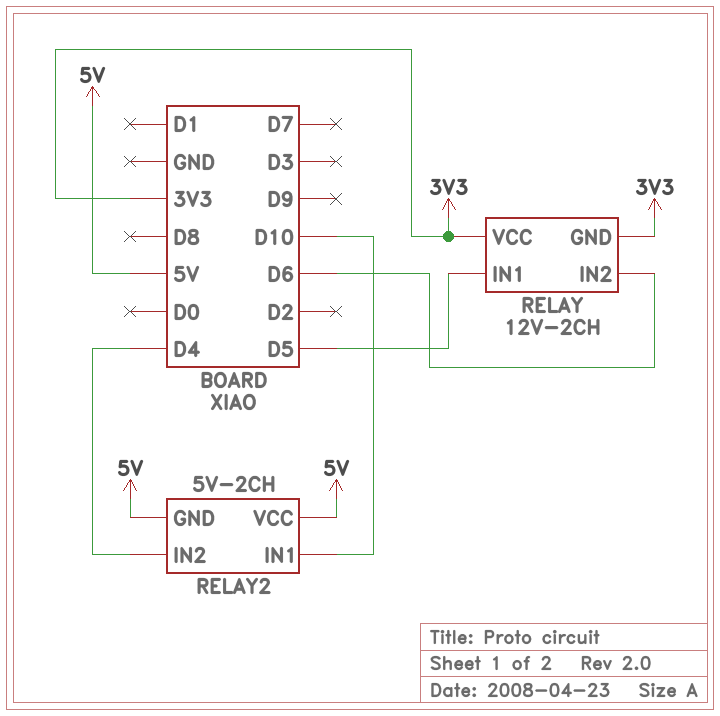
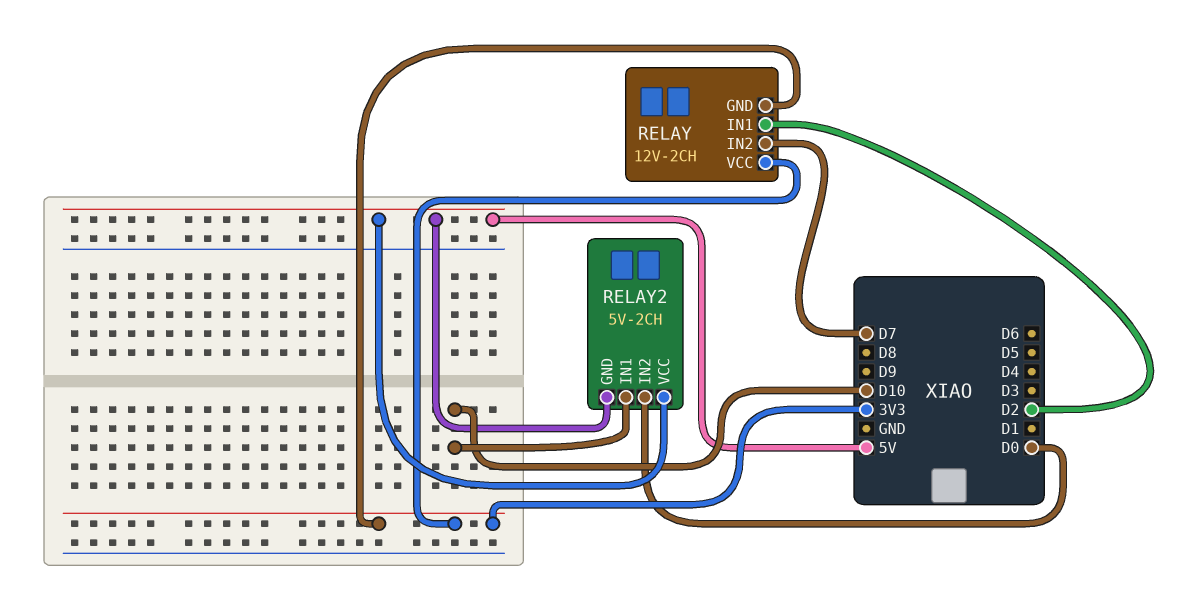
RELAY pin IN1: D5 -> D2
RELAY pin IN2: D6 -> D7
RELAY2 pin IN2: D4 -> D0

